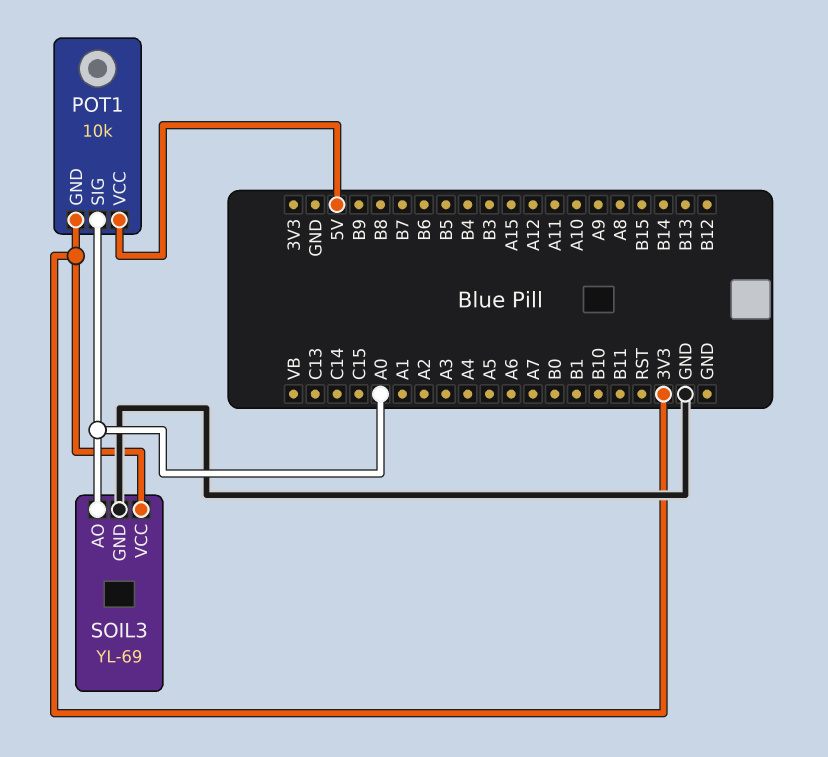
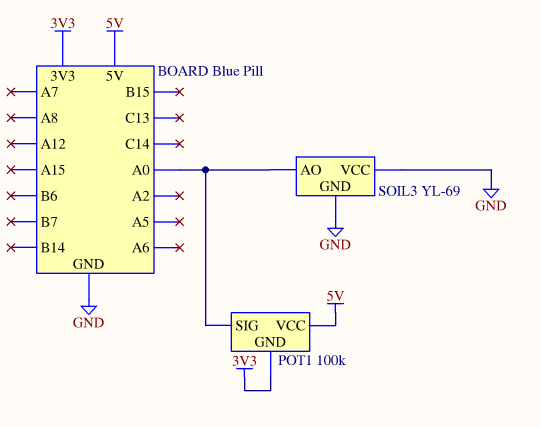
POT1: 10k -> 100k
SOIL3 pin VCC: 3V3 -> GND

